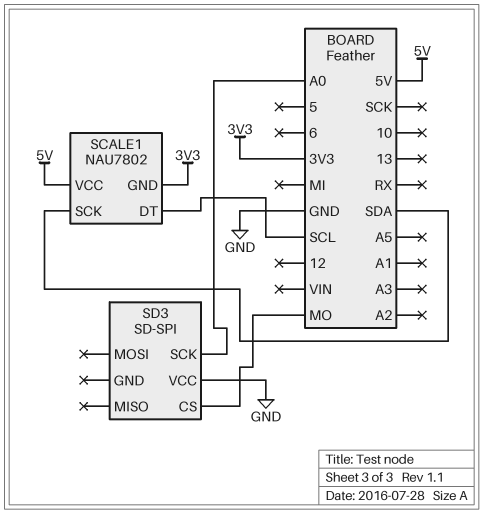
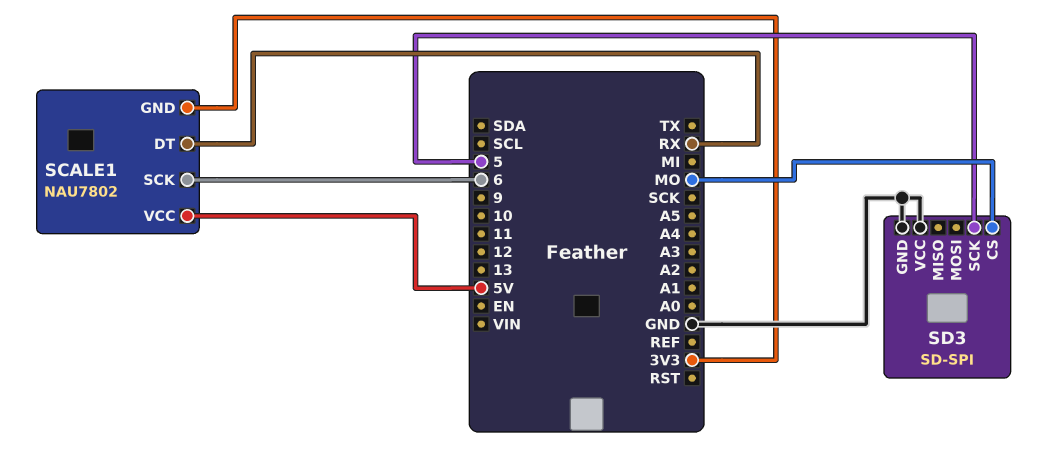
SCALE1 pin DT: SCL -> RX
SCALE1 pin SCK: SDA -> 6
SD3 pin GND: none -> GND
SD3 pin SCK: A0 -> 5

